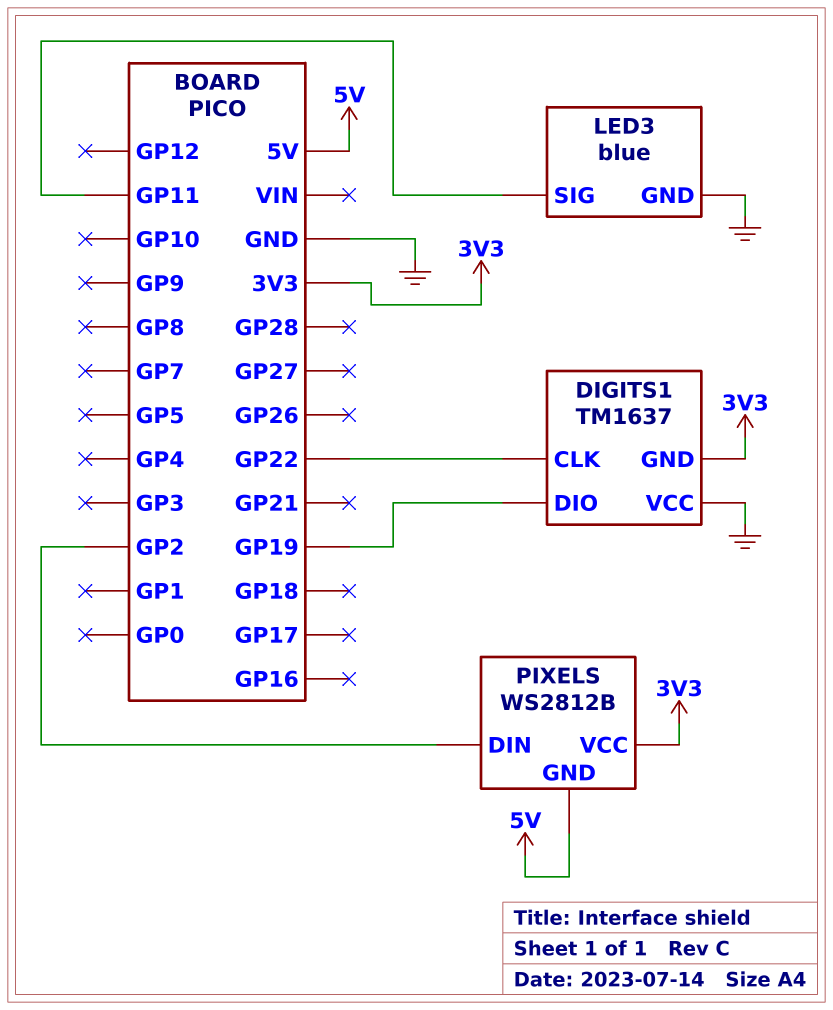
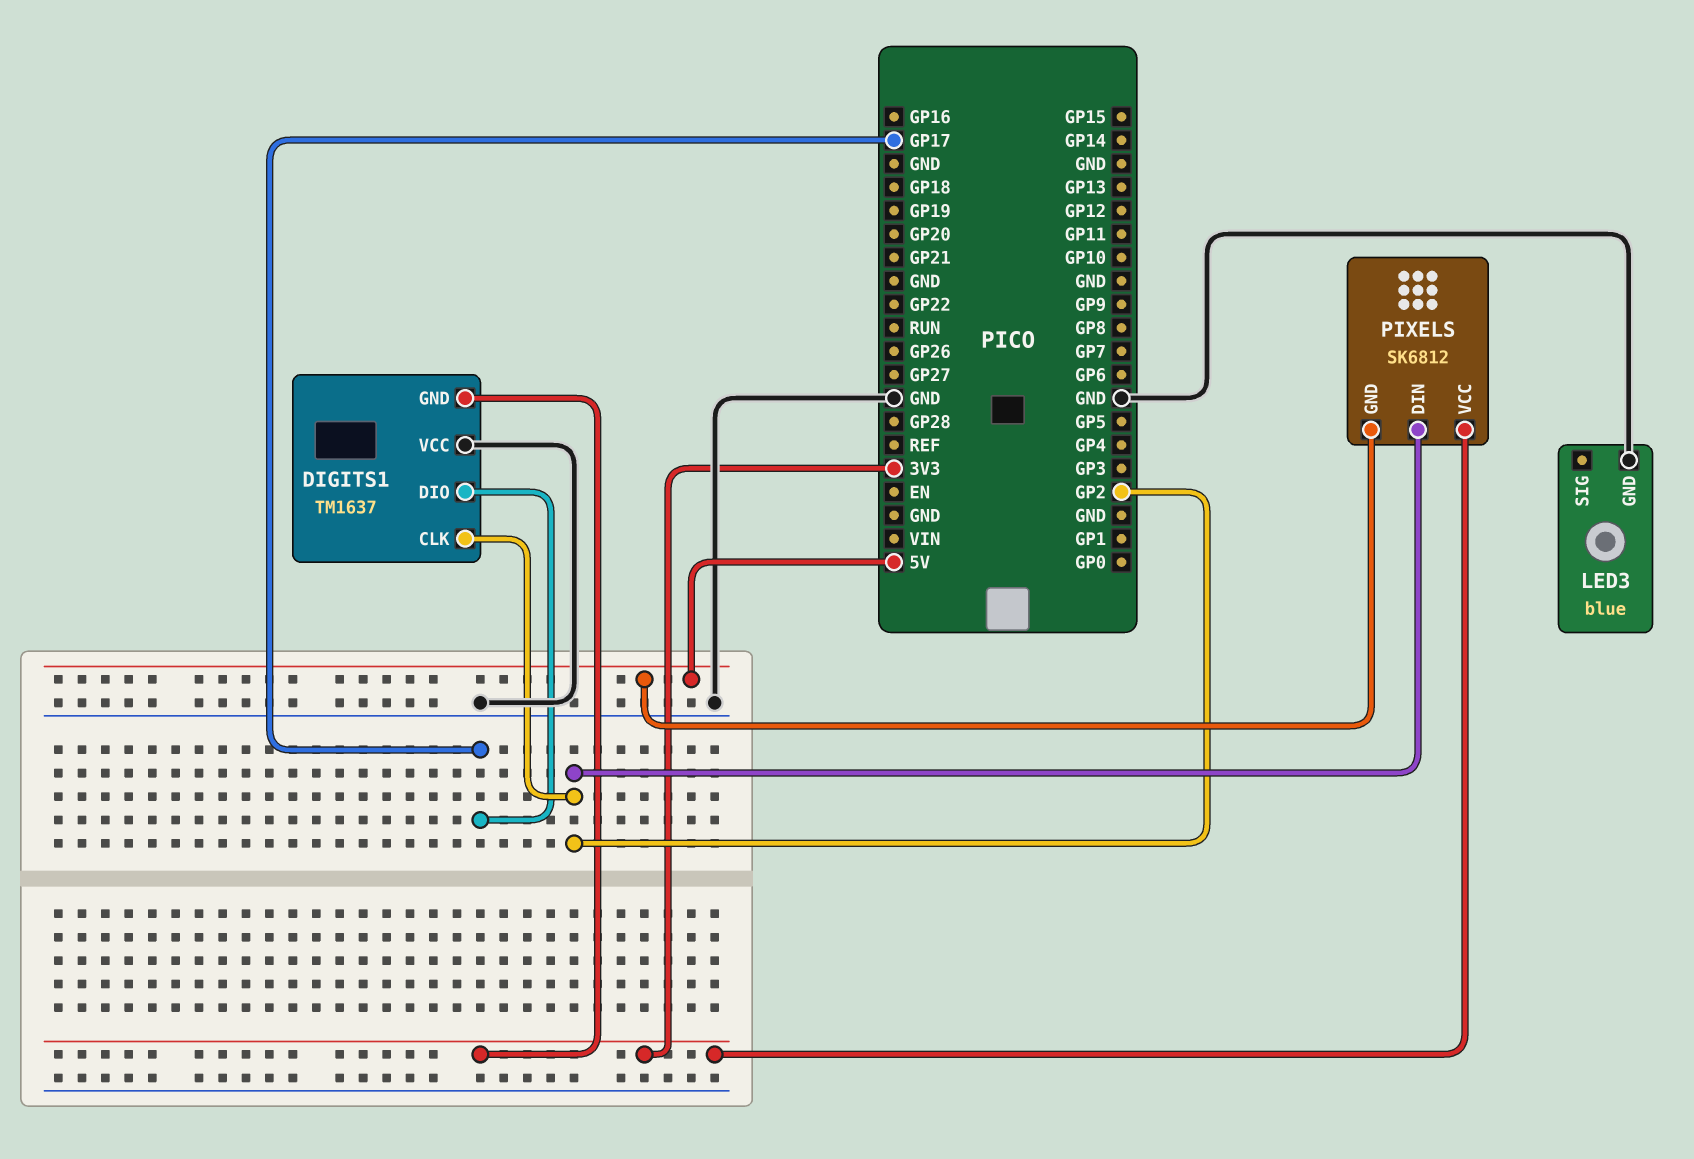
DIGITS1 pin CLK: GP22 -> GP2
DIGITS1 pin DIO: GP19 -> GP17
LED3 pin SIG: GP11 -> none
PIXELS: WS2812B -> SK6812

